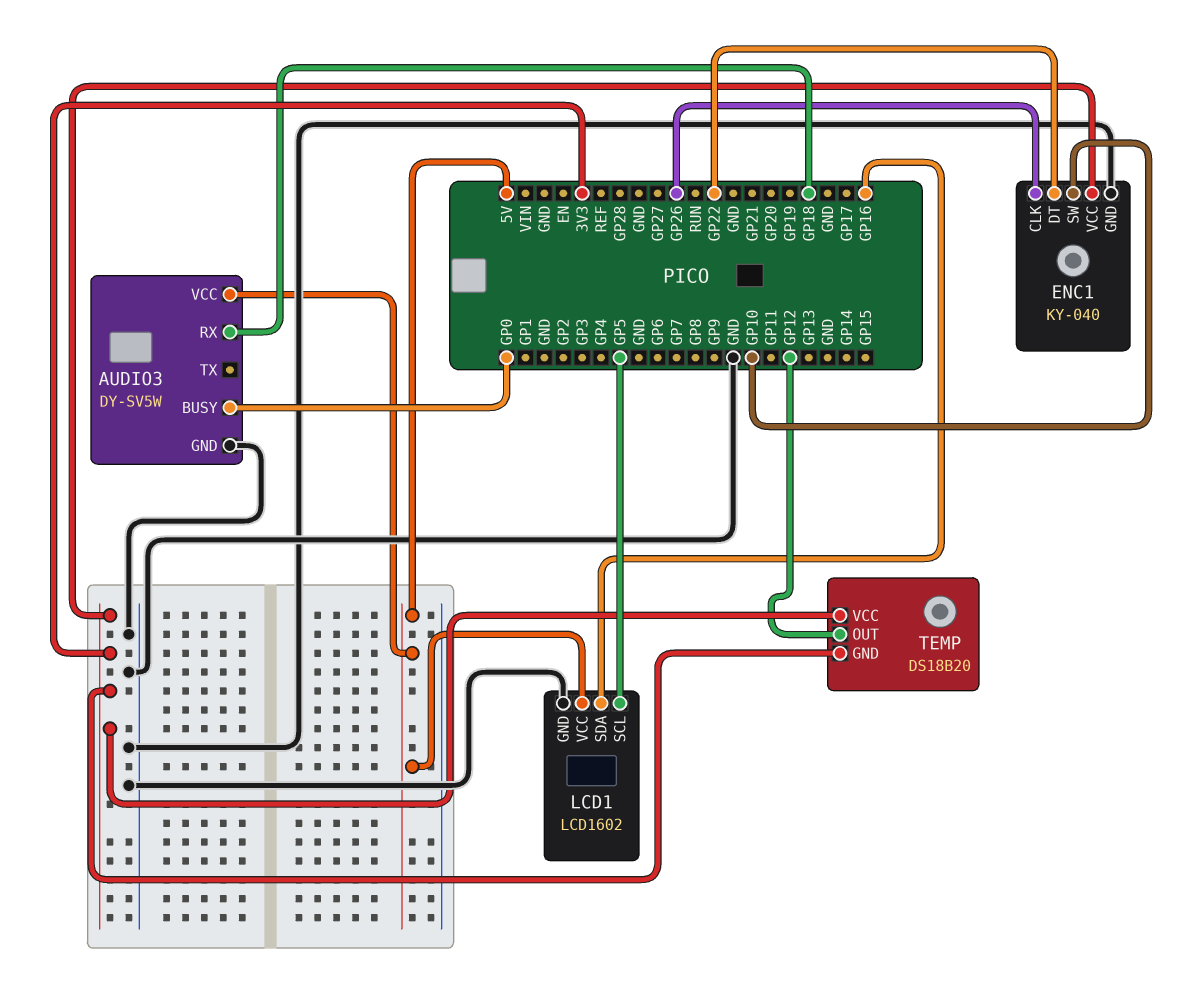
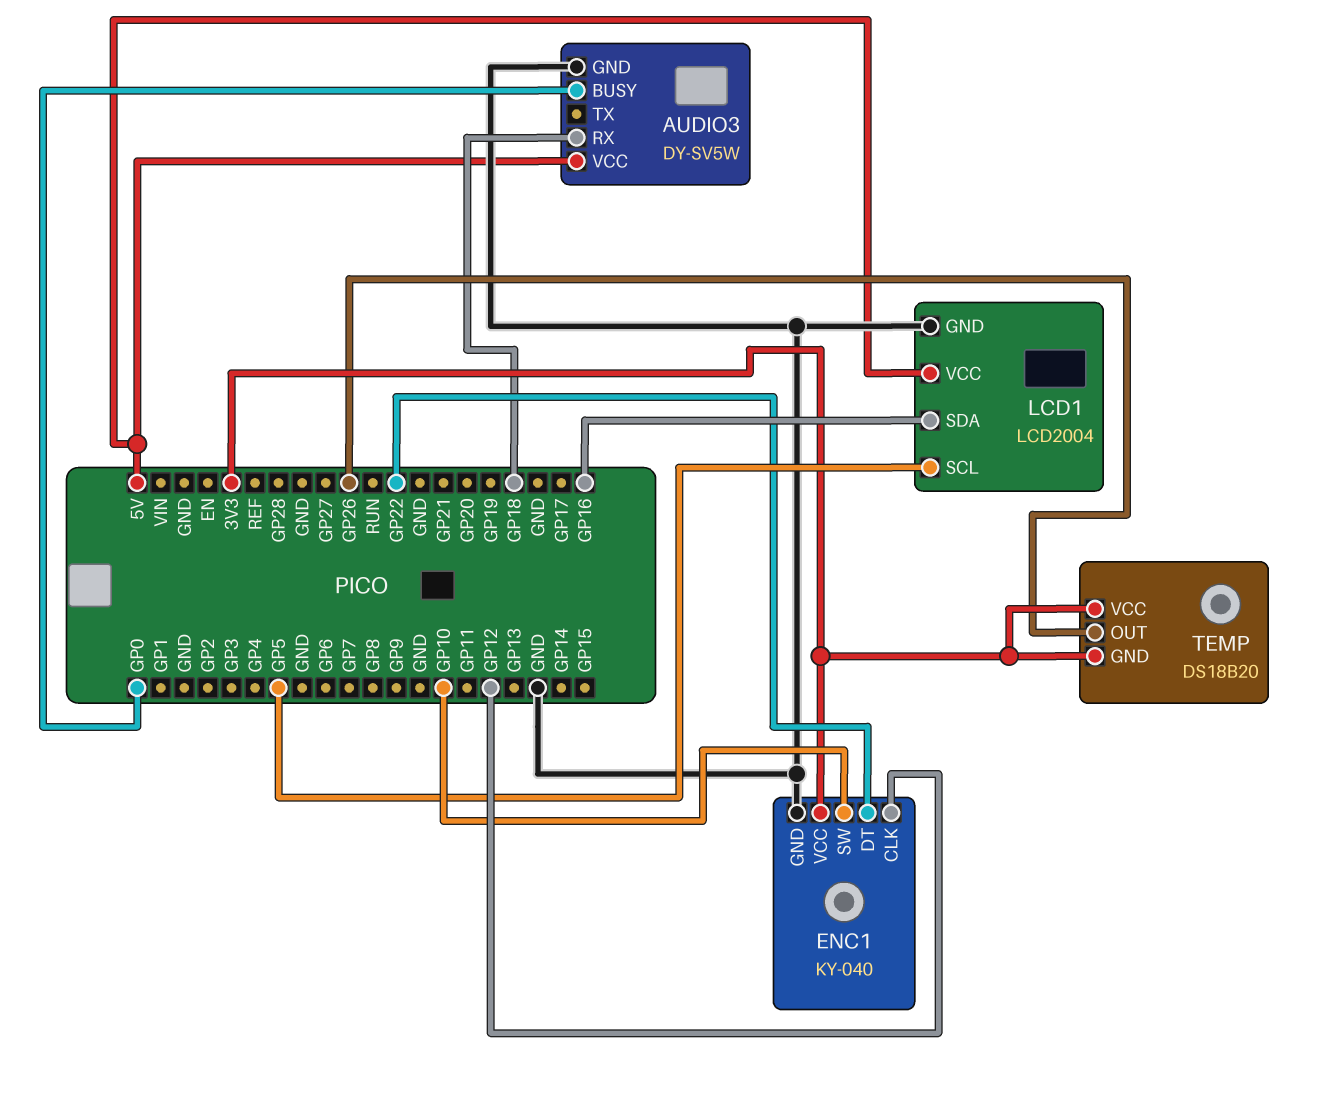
ENC1 pin CLK: GP26 -> GP12
LCD1: LCD1602 -> LCD2004
TEMP pin OUT: GP12 -> GP26

